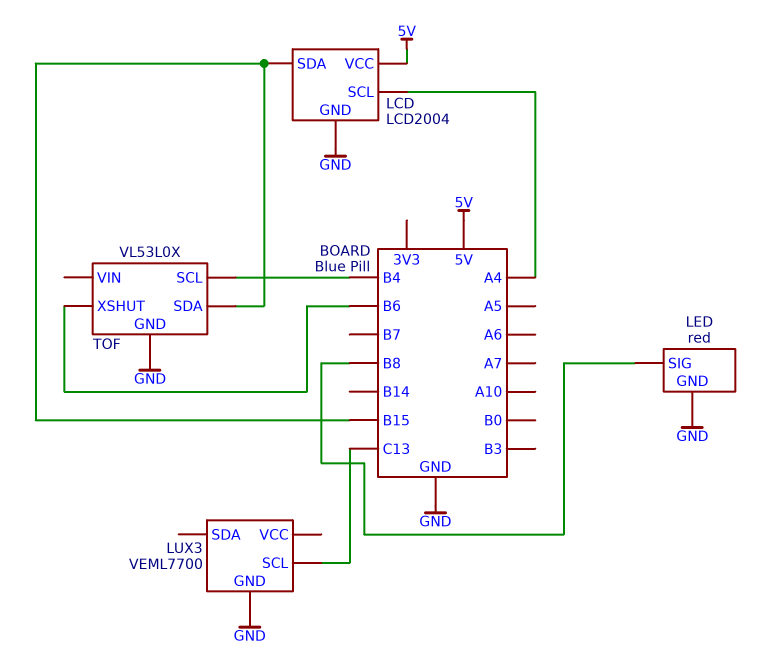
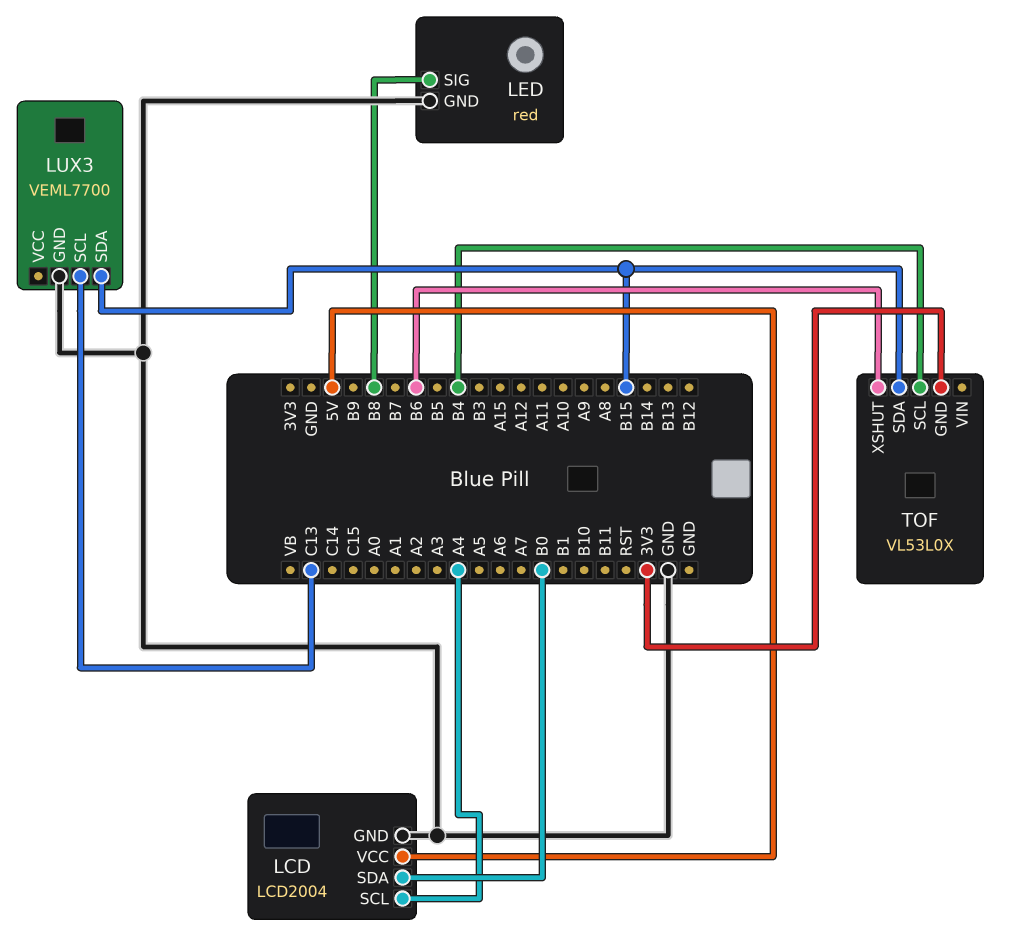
LCD pin SDA: B15 -> B0
LUX3 pin SDA: none -> B15
TOF pin GND: GND -> 3V3

